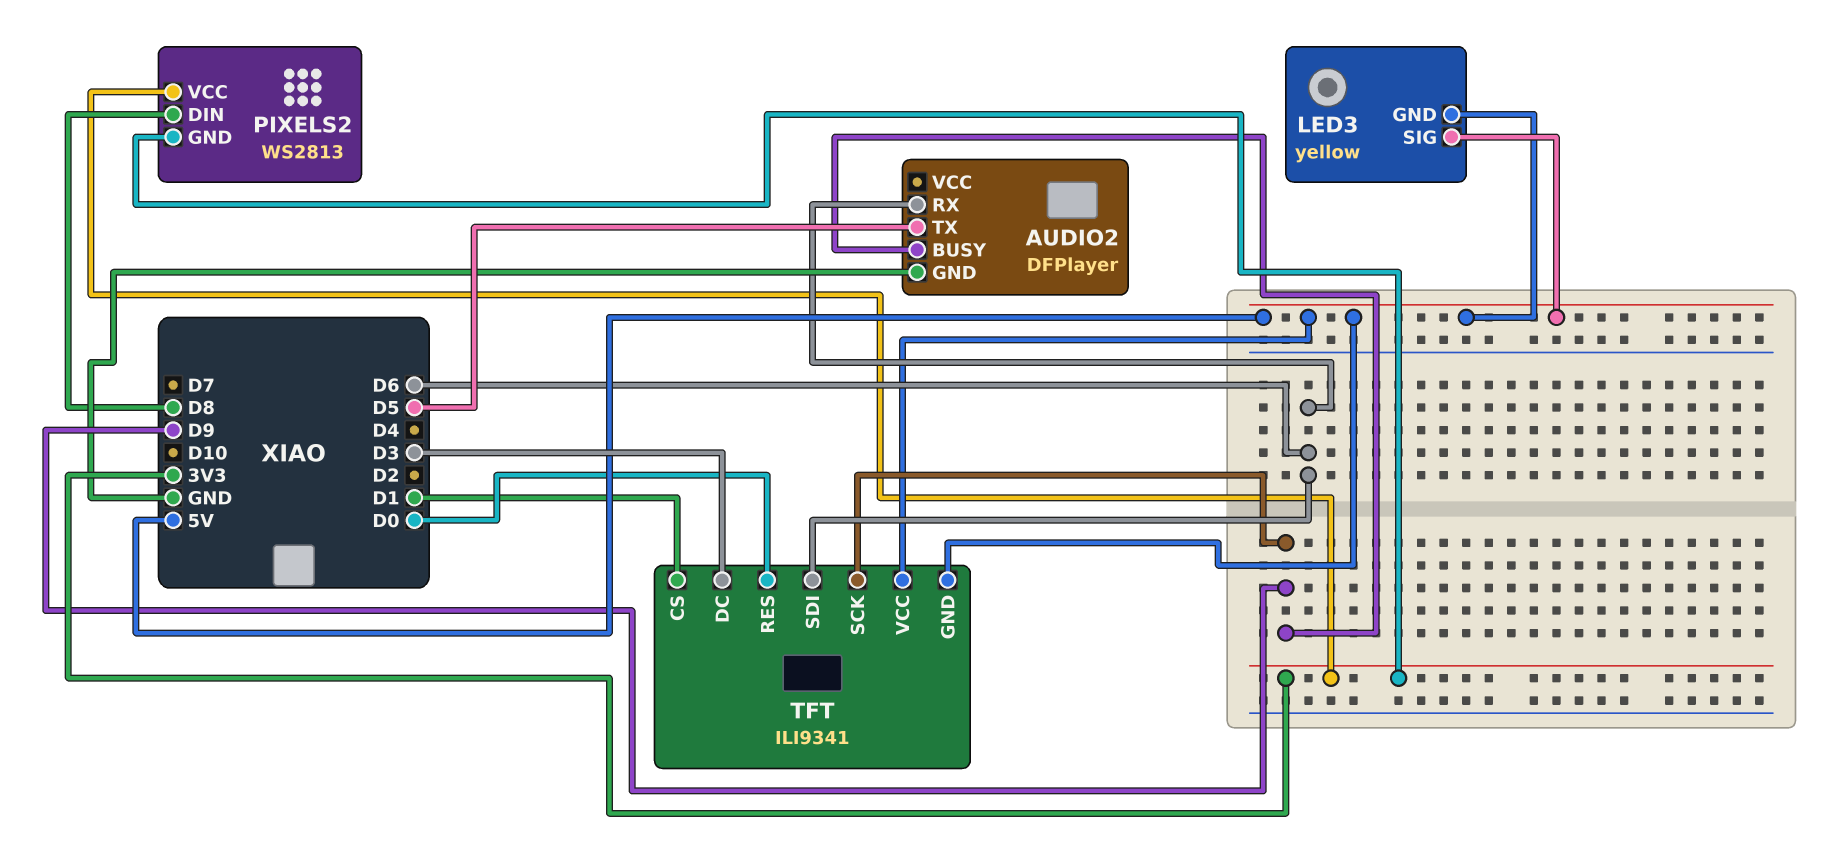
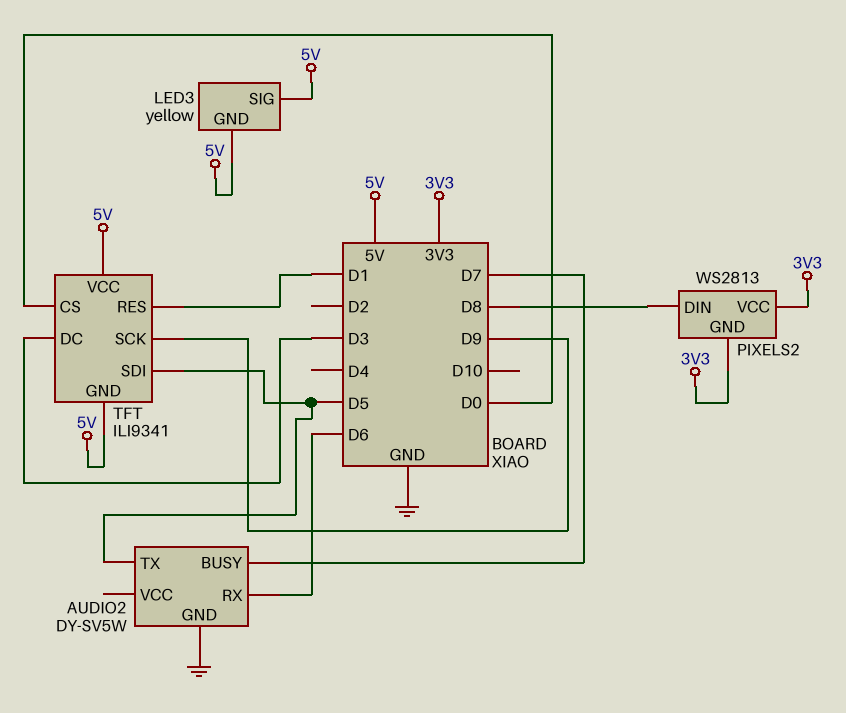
AUDIO2: DFPlayer -> DY-SV5W
AUDIO2 pin BUSY: D9 -> D7
TFT pin CS: D1 -> D0
TFT pin RES: D0 -> D1
TFT pin SDI: D6 -> D5

